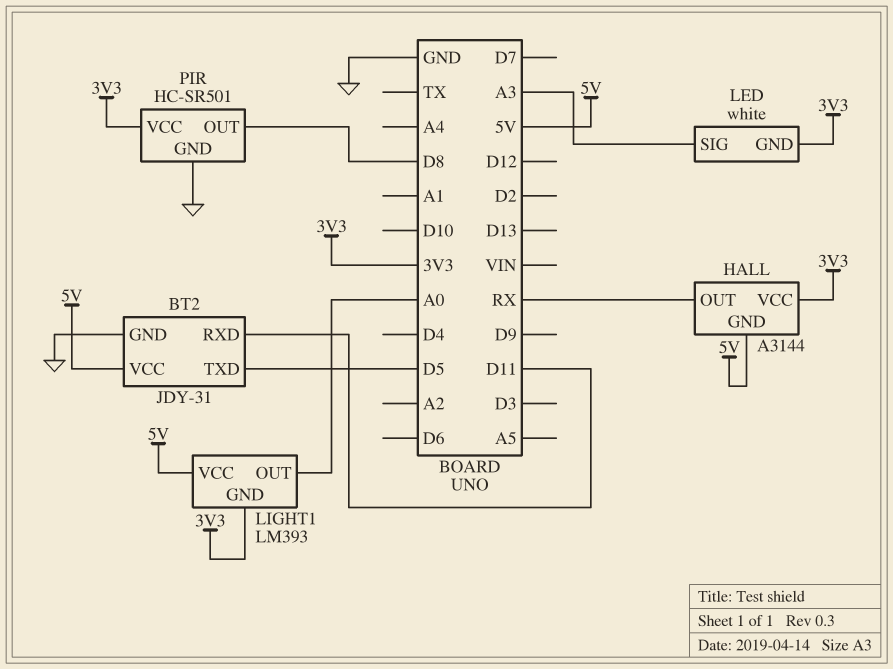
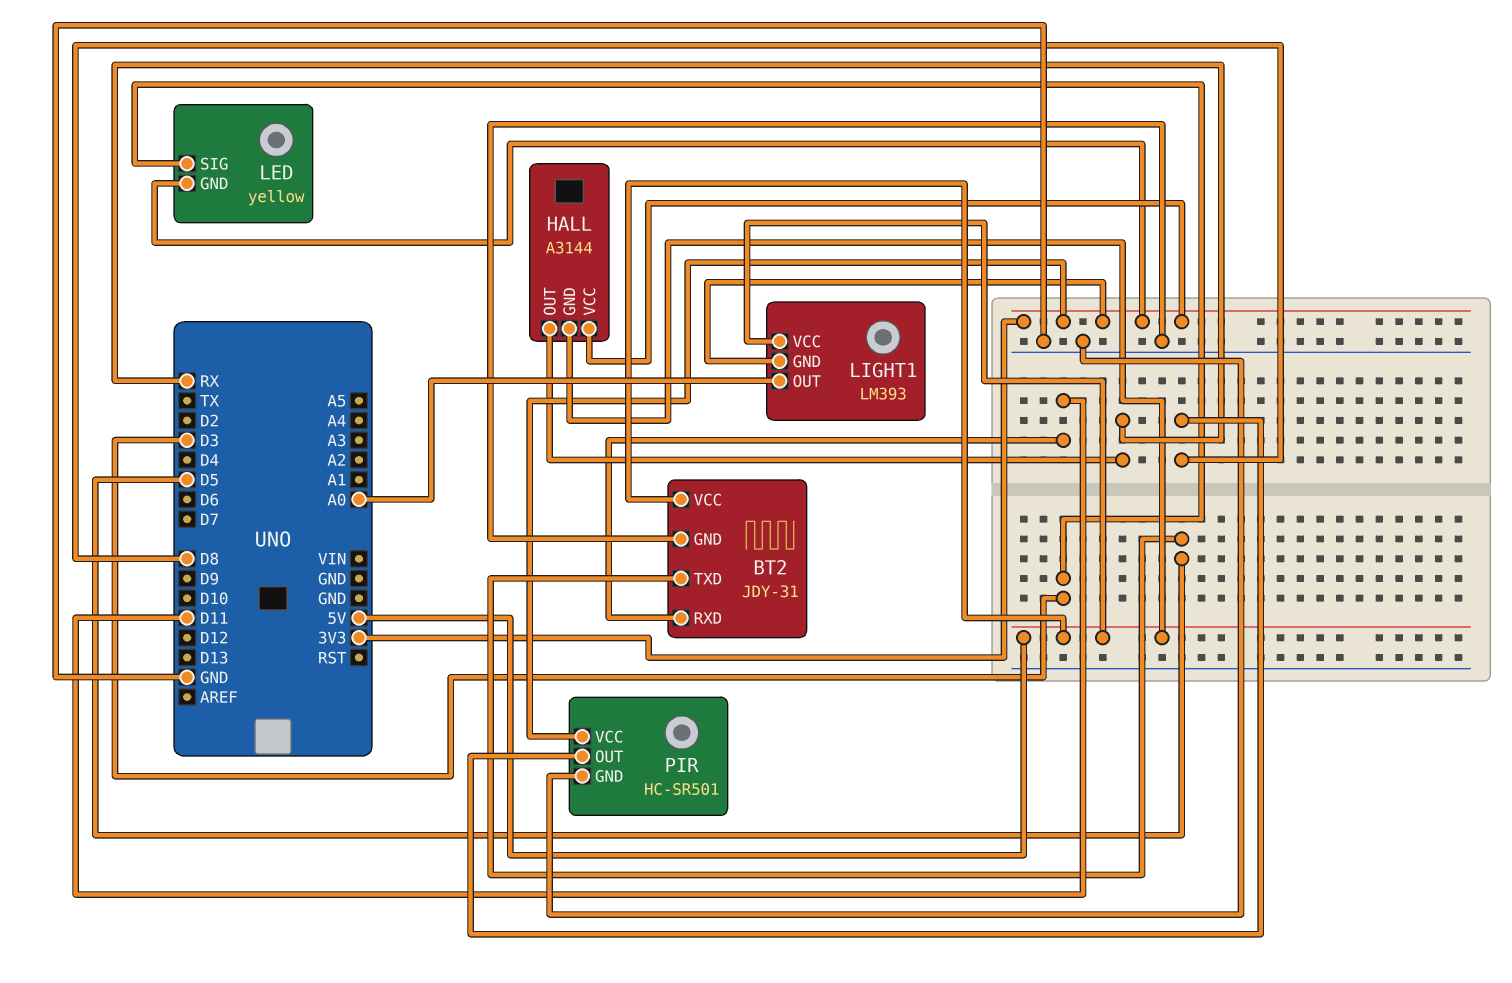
LED: white -> yellow
LED pin SIG: A3 -> D3

